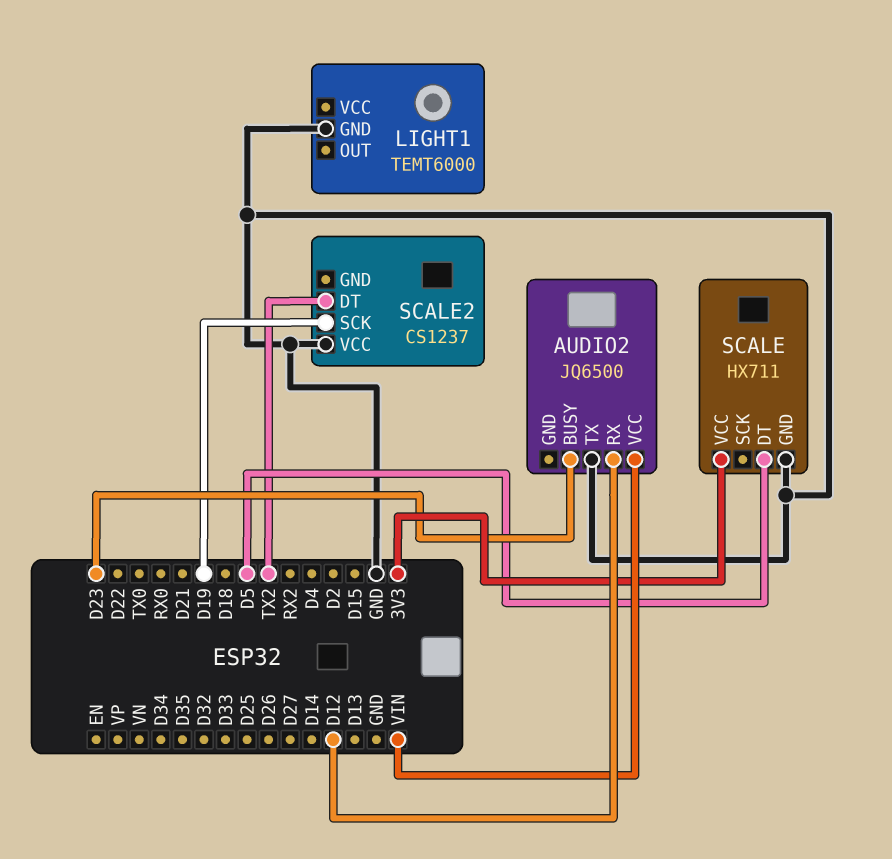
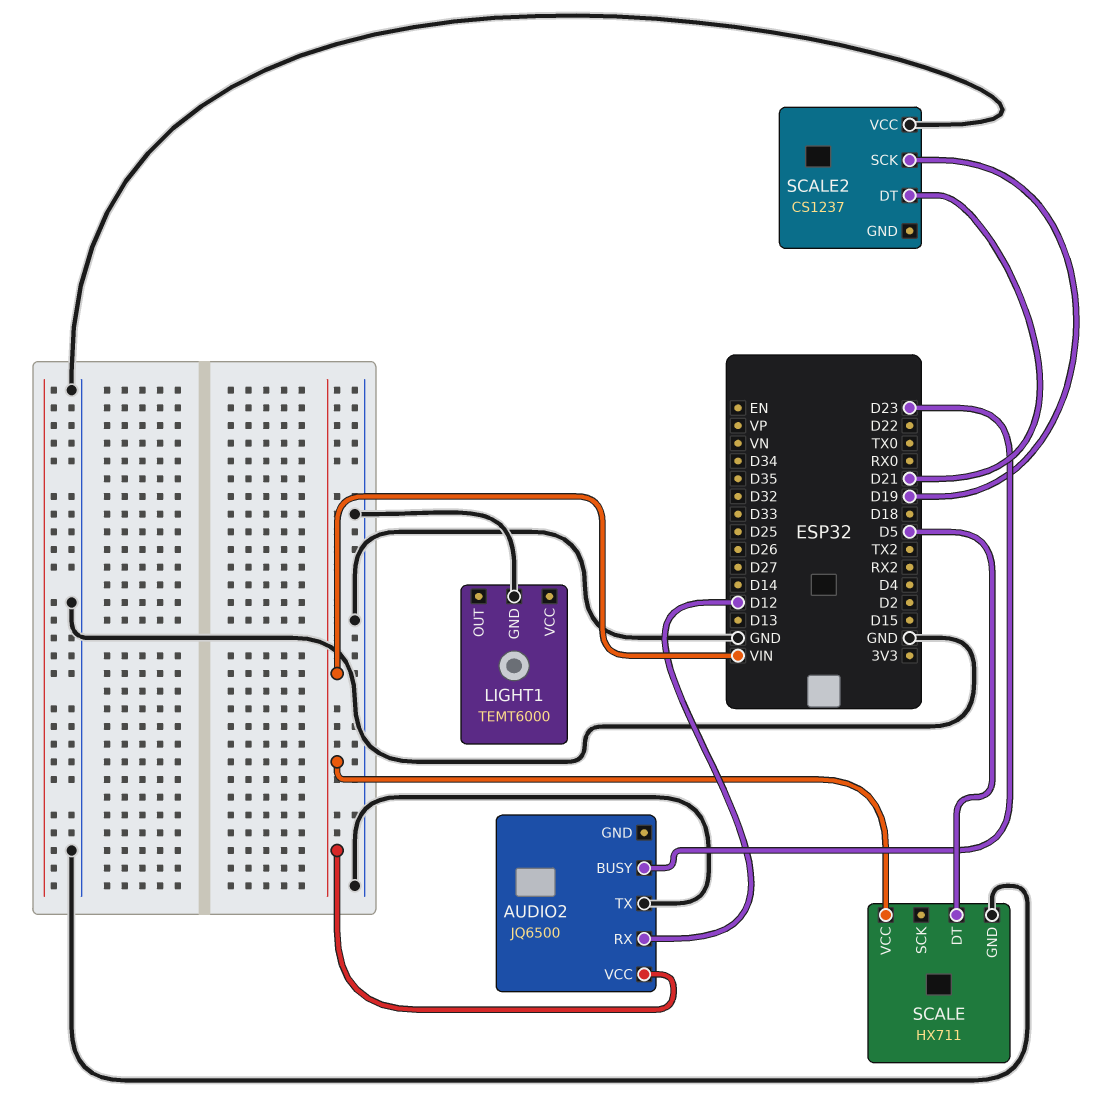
SCALE pin VCC: 3V3 -> VIN
SCALE2 pin DT: TX2 -> D21

